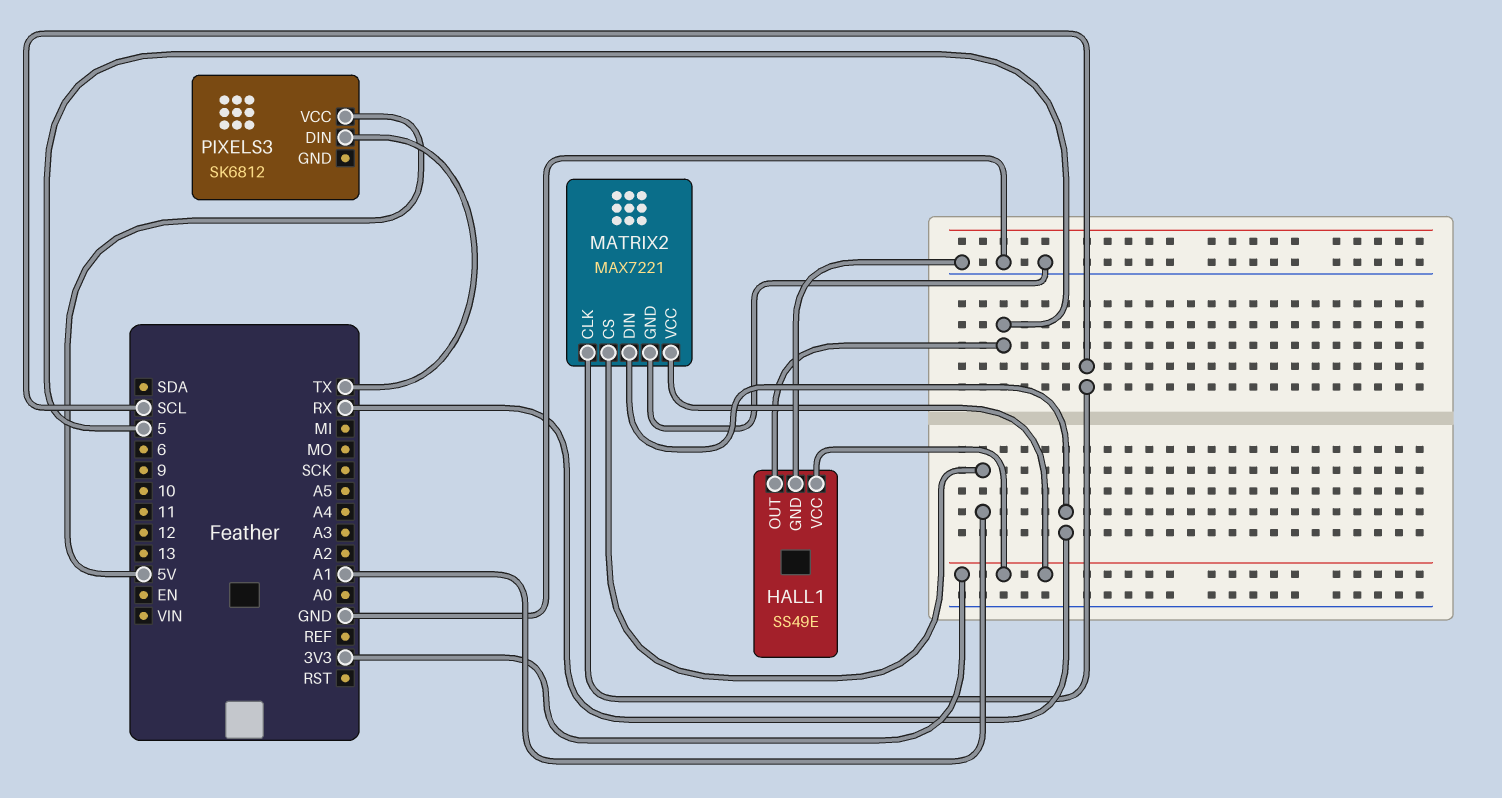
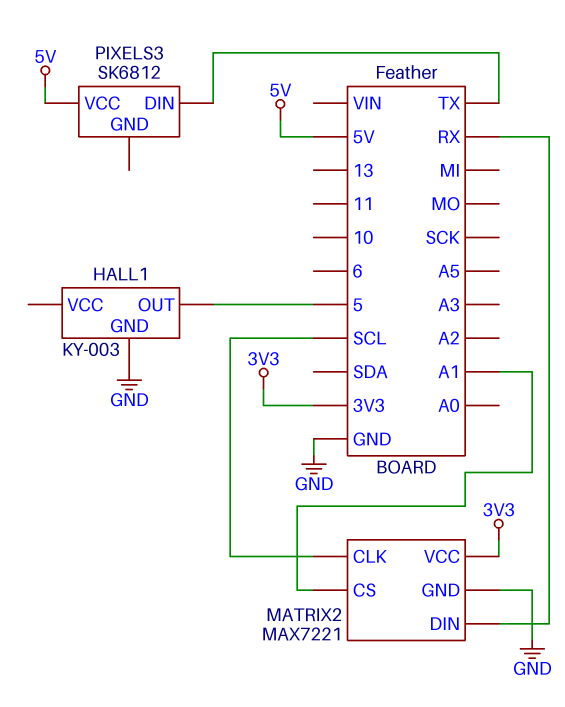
HALL1: SS49E -> KY-003
HALL1 pin VCC: 3V3 -> none

